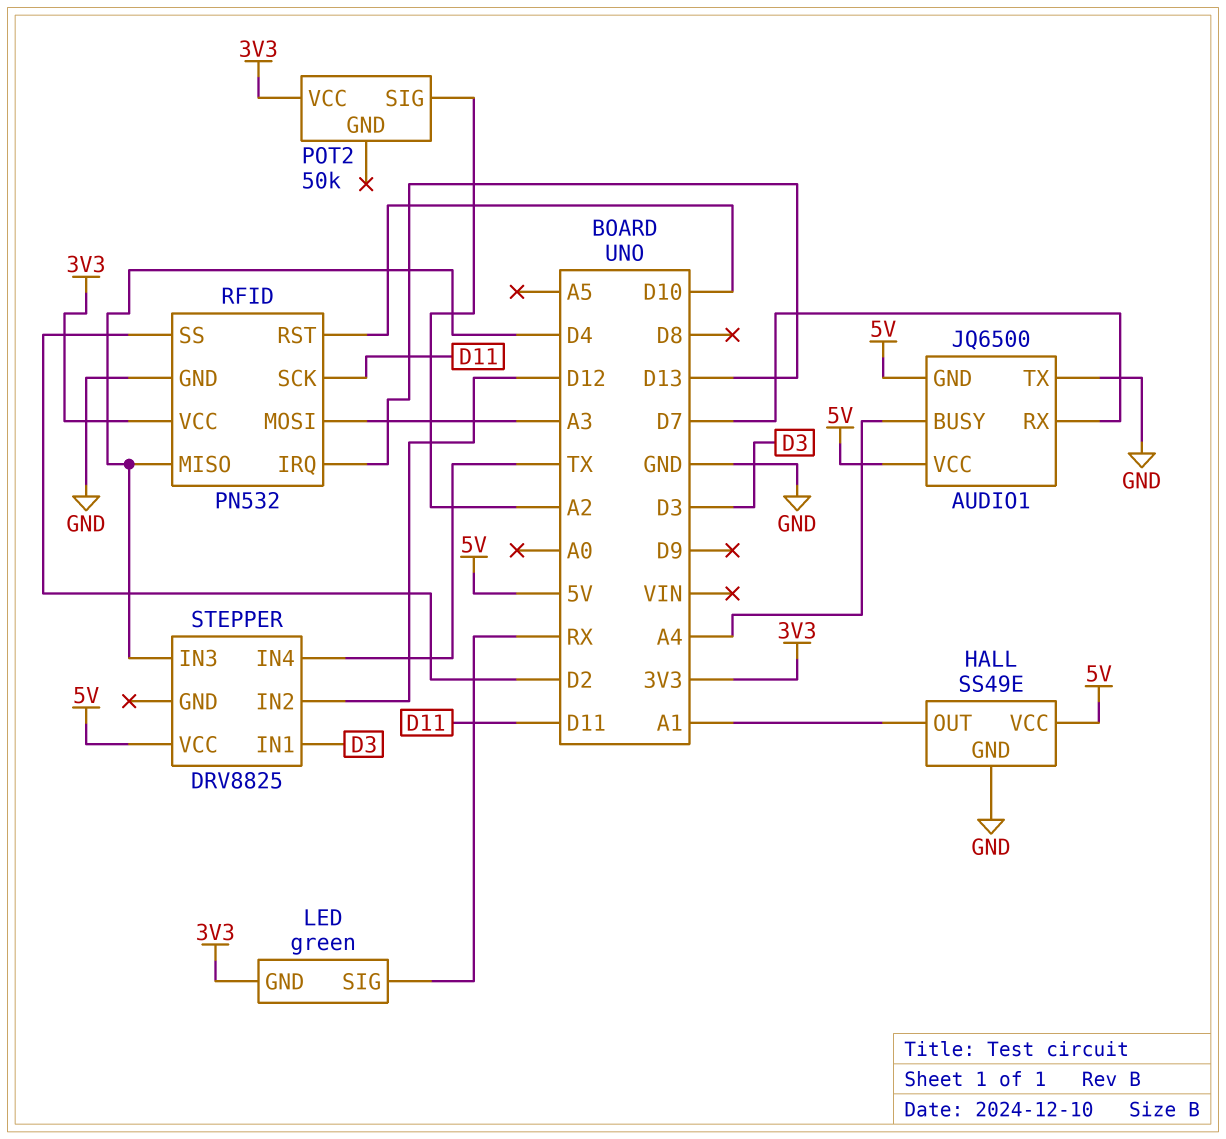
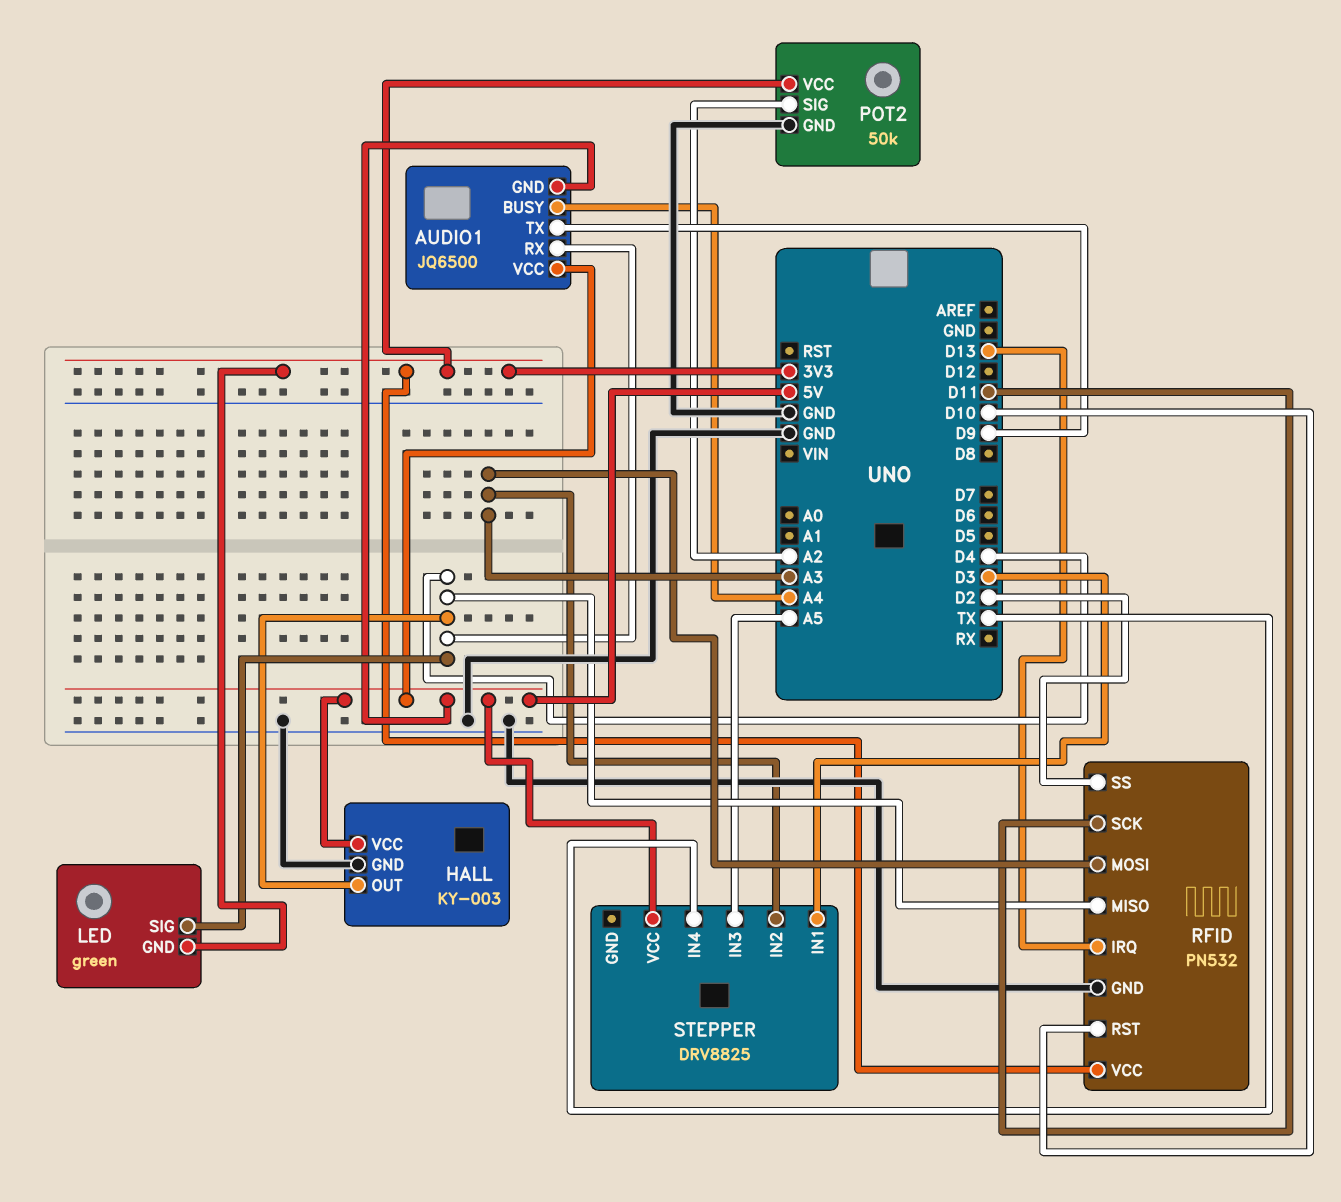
AUDIO1 pin RX: D7 -> D4
AUDIO1 pin TX: GND -> D9
HALL: SS49E -> KY-003
HALL pin OUT: A1 -> D4
LED pin SIG: RX -> D4
POT2 pin GND: none -> GND
STEPPER pin IN2: D12 -> A3
STEPPER pin IN3: D4 -> A5

